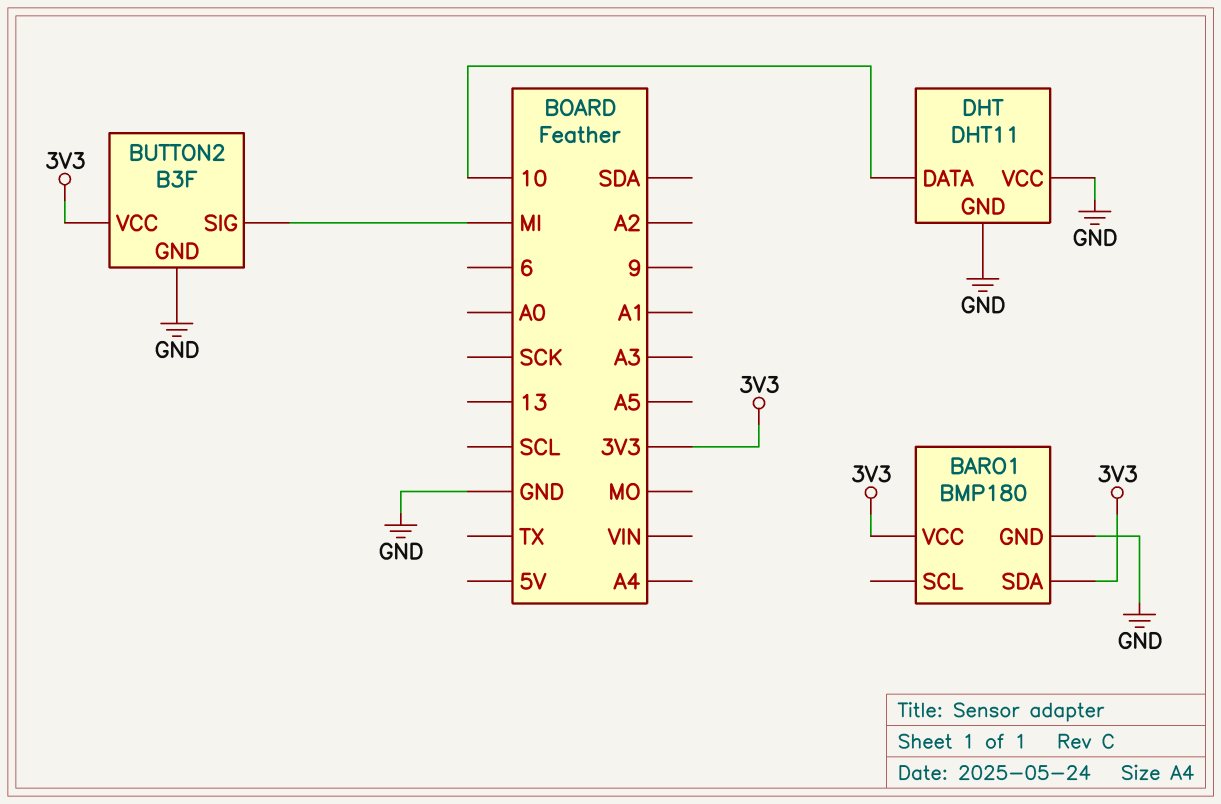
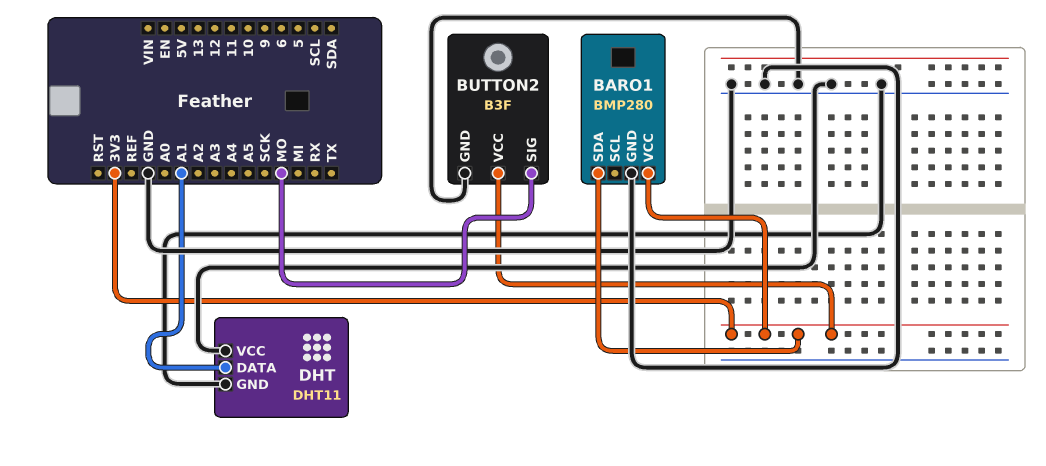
BARO1: BMP180 -> BMP280
BUTTON2 pin SIG: MI -> MO
DHT pin DATA: 10 -> A1

